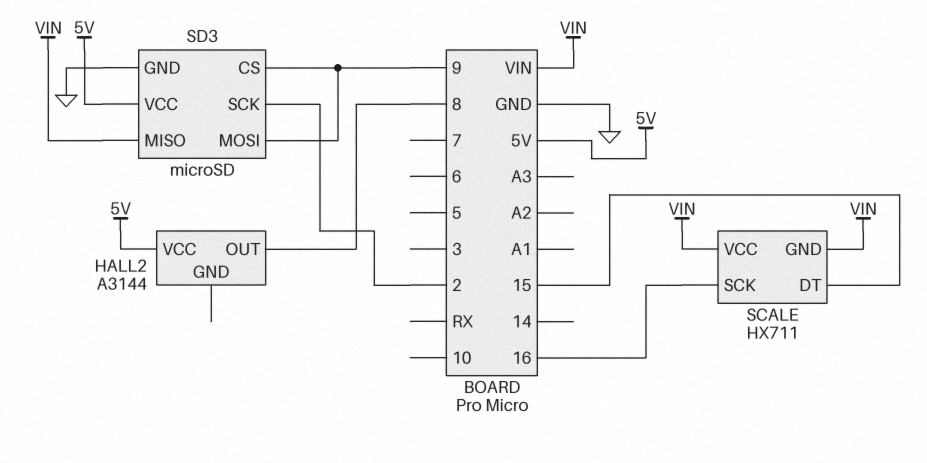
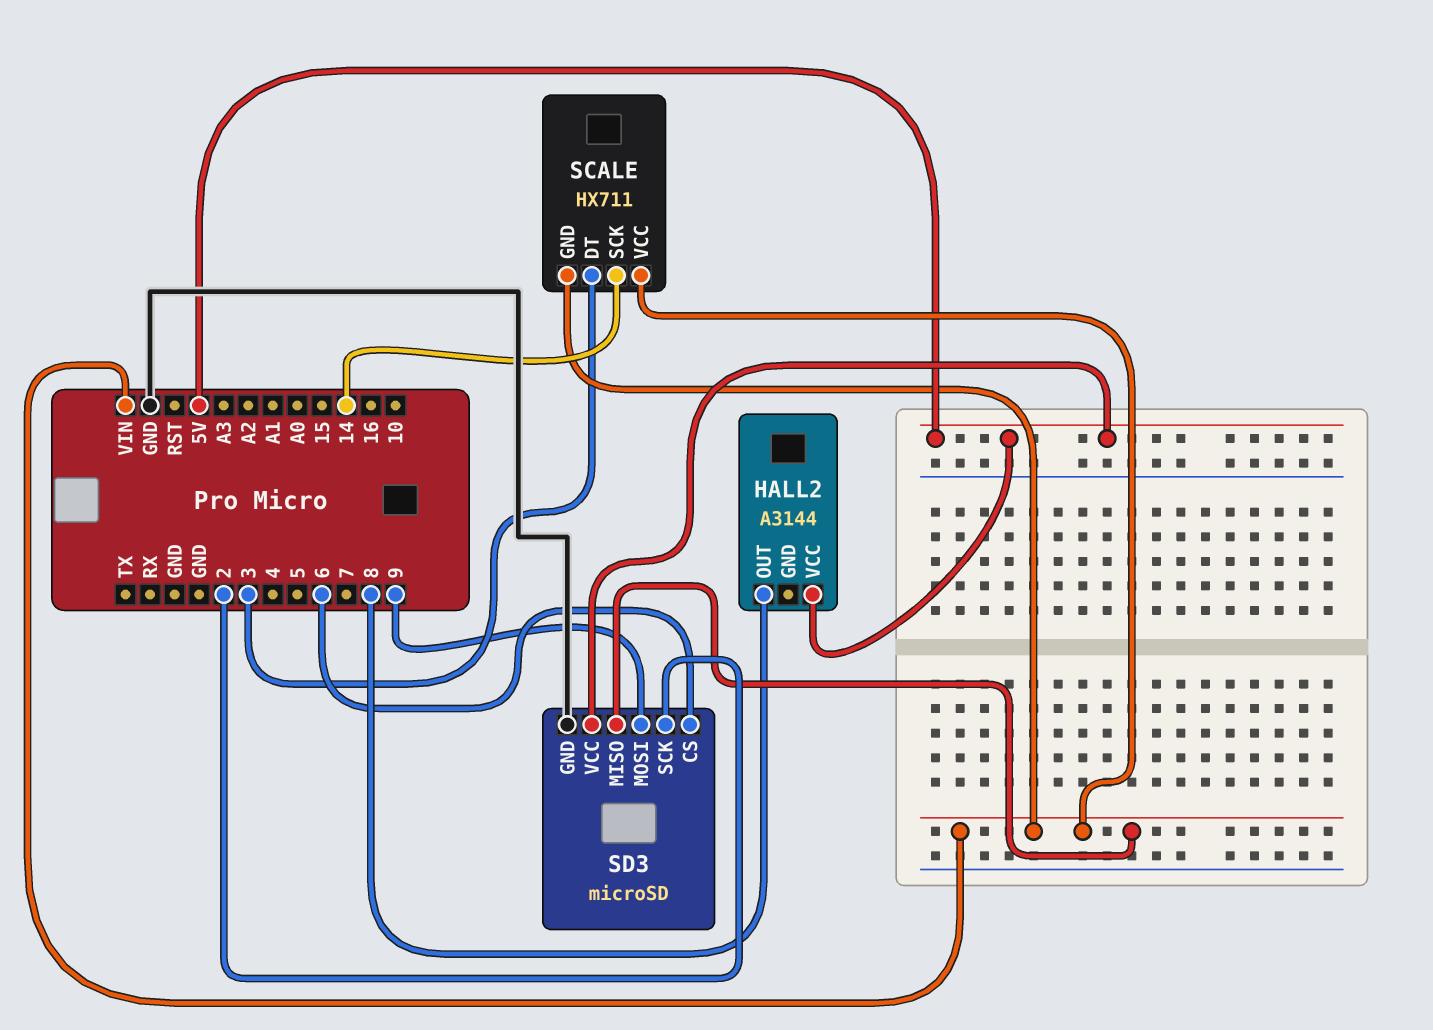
SCALE pin DT: 15 -> 3
SCALE pin SCK: 16 -> 14
SD3 pin CS: 9 -> 6

